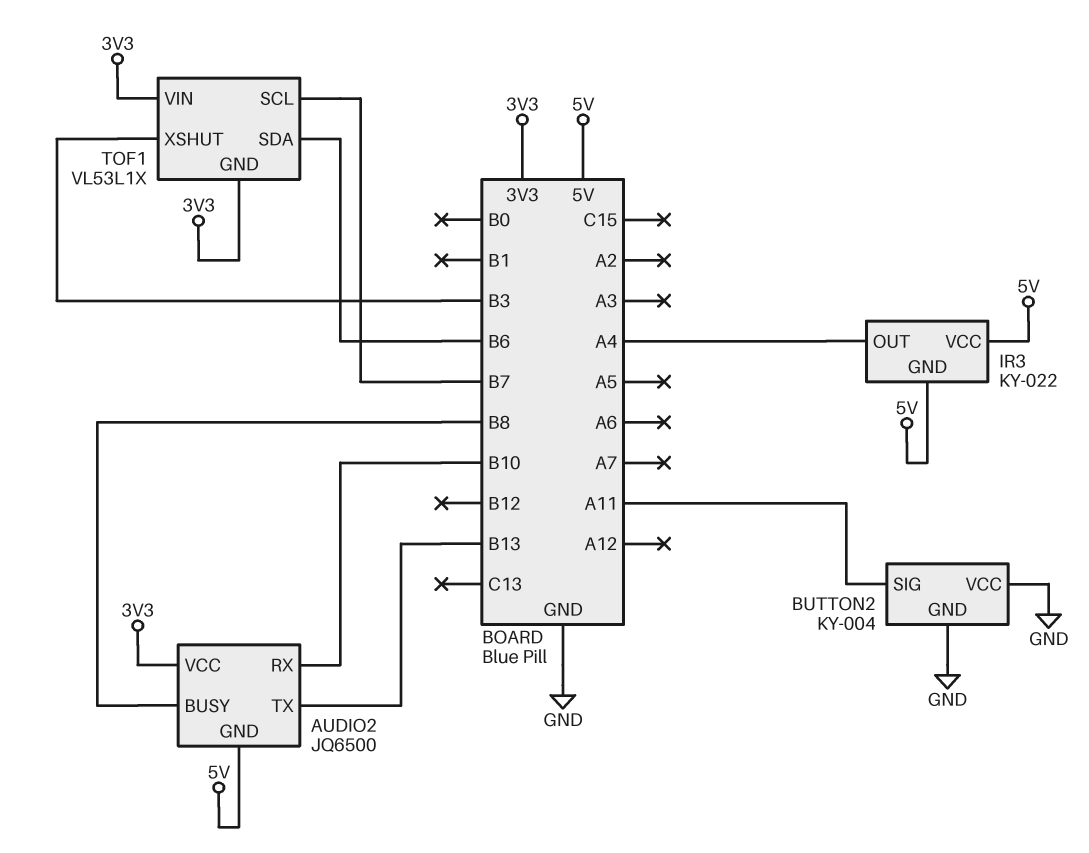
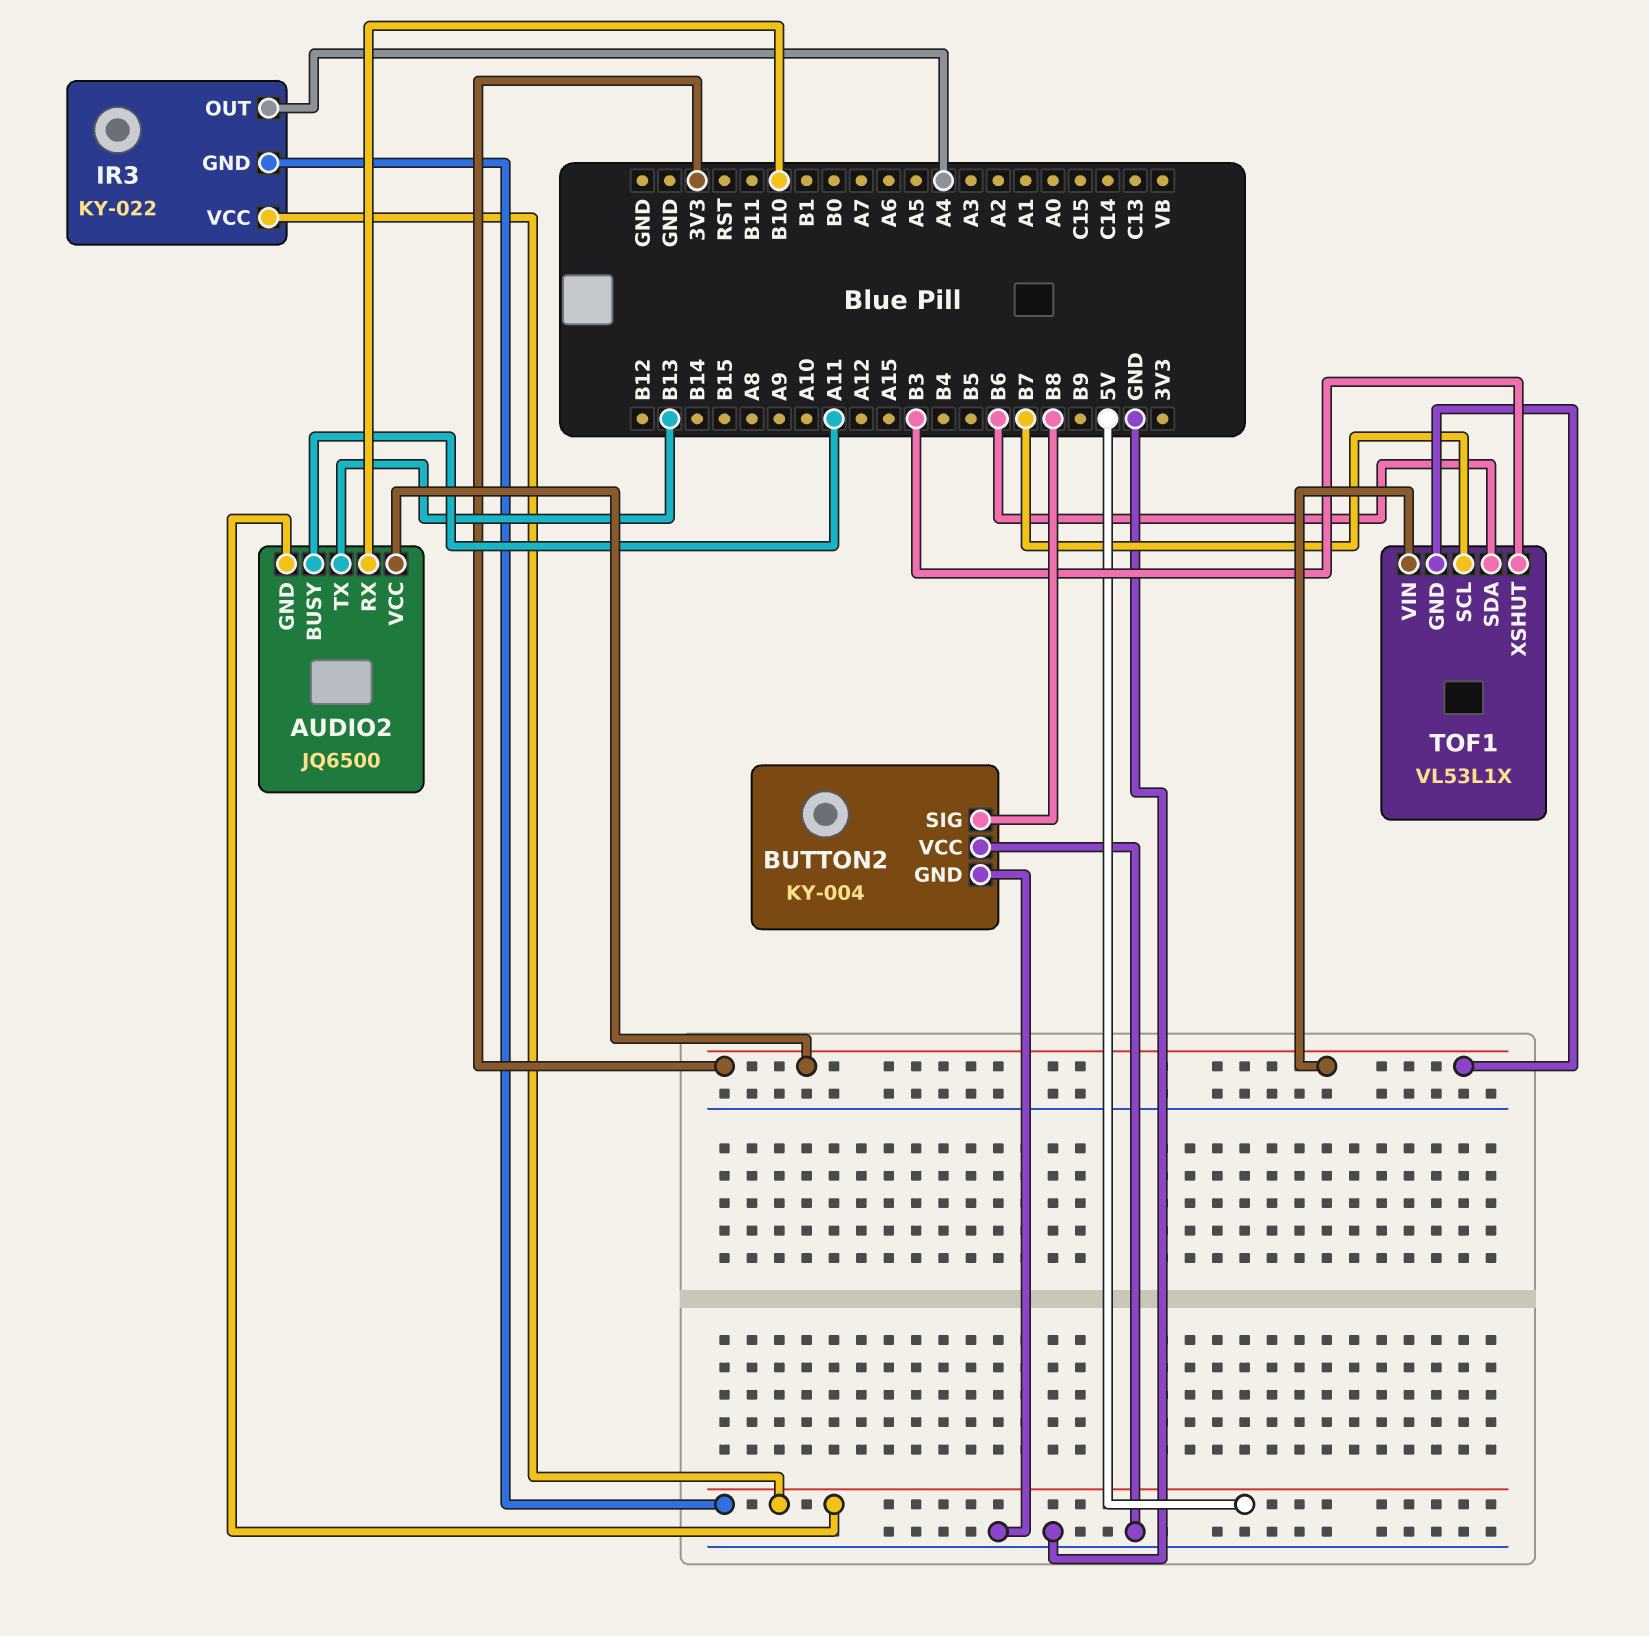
AUDIO2 pin BUSY: B8 -> A11
BUTTON2 pin SIG: A11 -> B8

